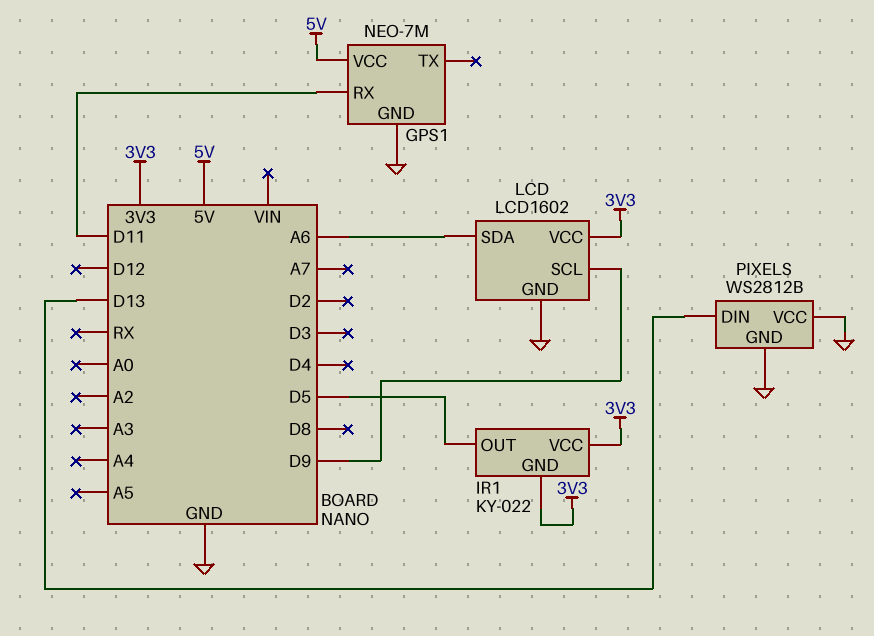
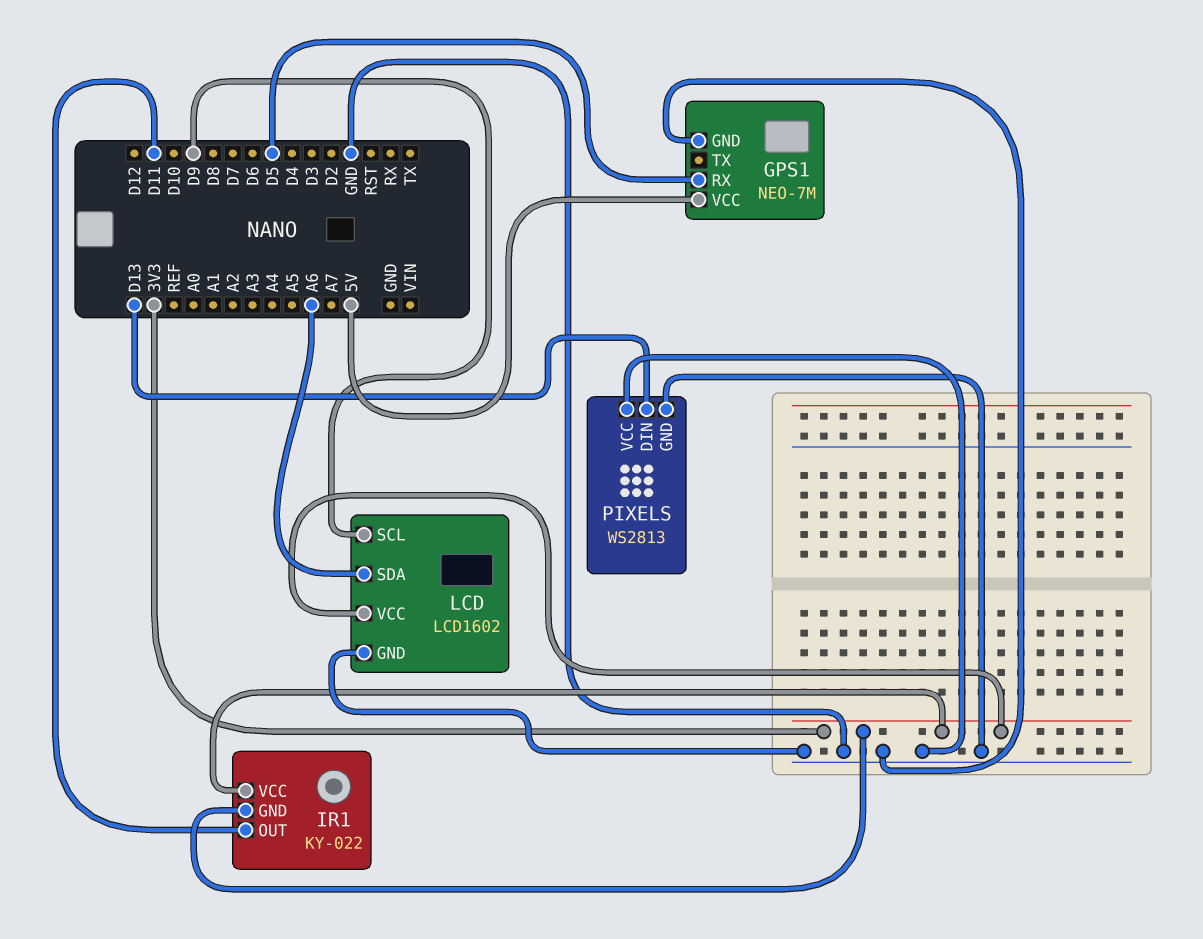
GPS1 pin RX: D11 -> D5
IR1 pin OUT: D5 -> D11
PIXELS: WS2812B -> WS2813

